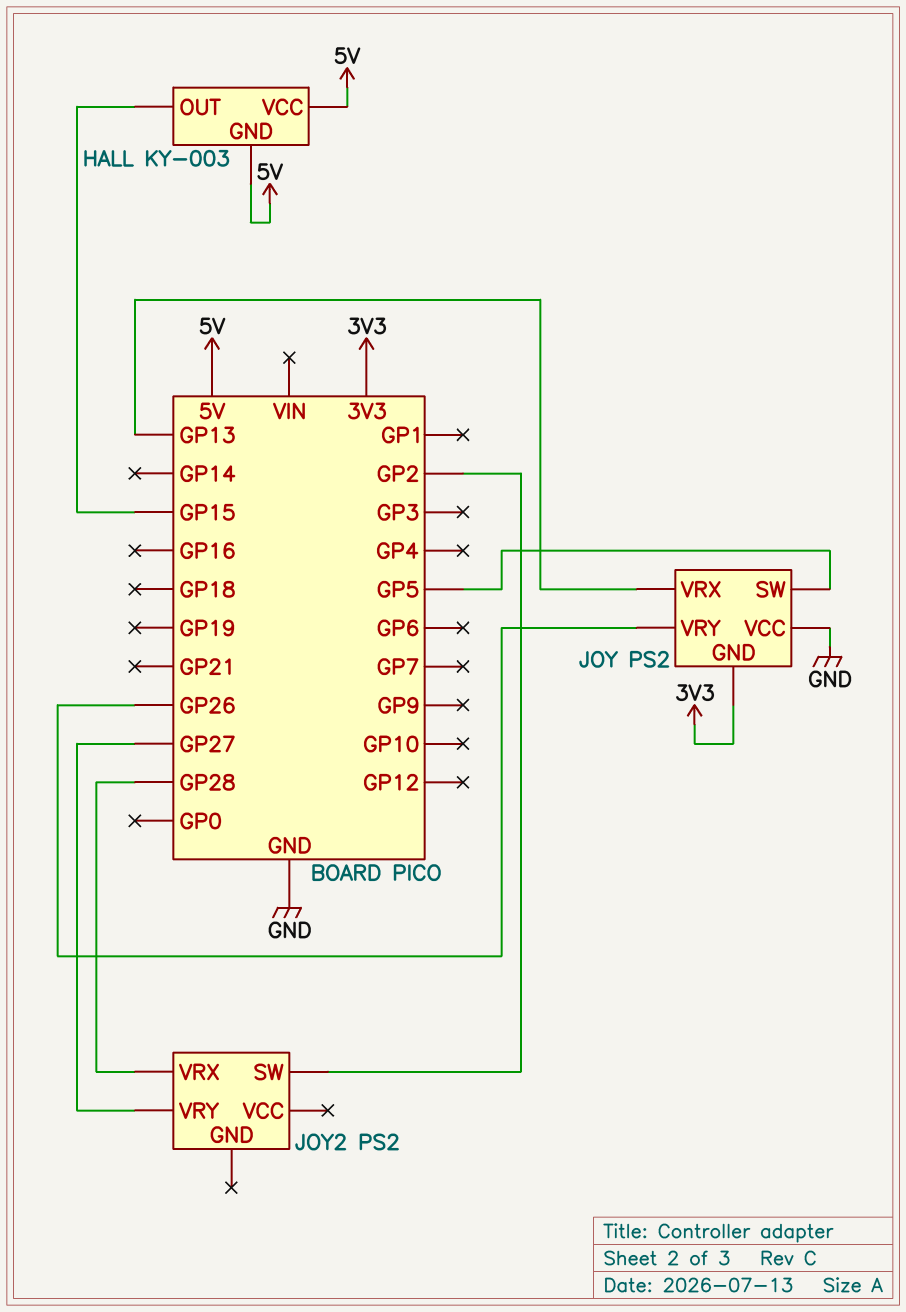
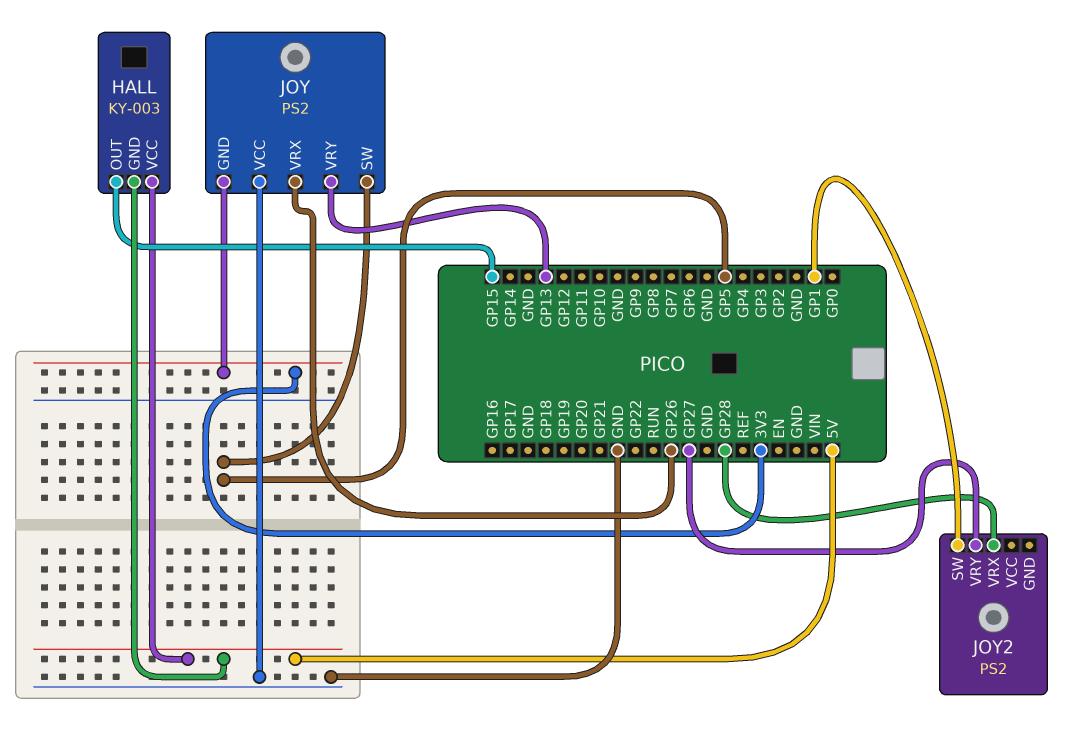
JOY pin VRX: GP13 -> GP26
JOY pin VRY: GP26 -> GP13
JOY2 pin SW: GP2 -> GP1

